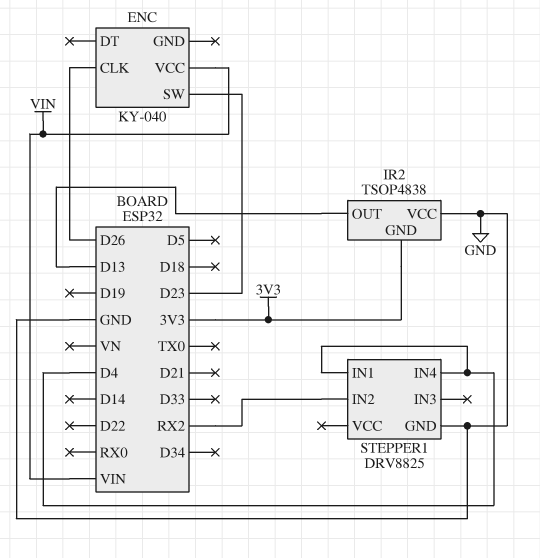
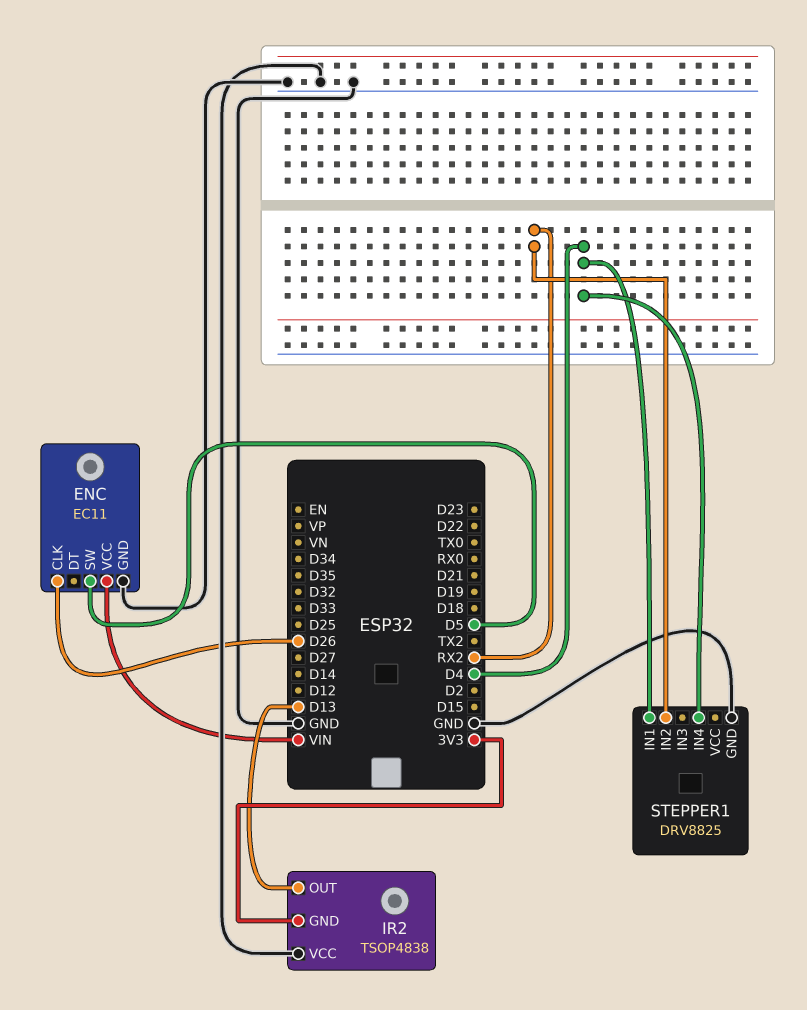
ENC: KY-040 -> EC11
ENC pin GND: none -> GND
ENC pin SW: D23 -> D5

